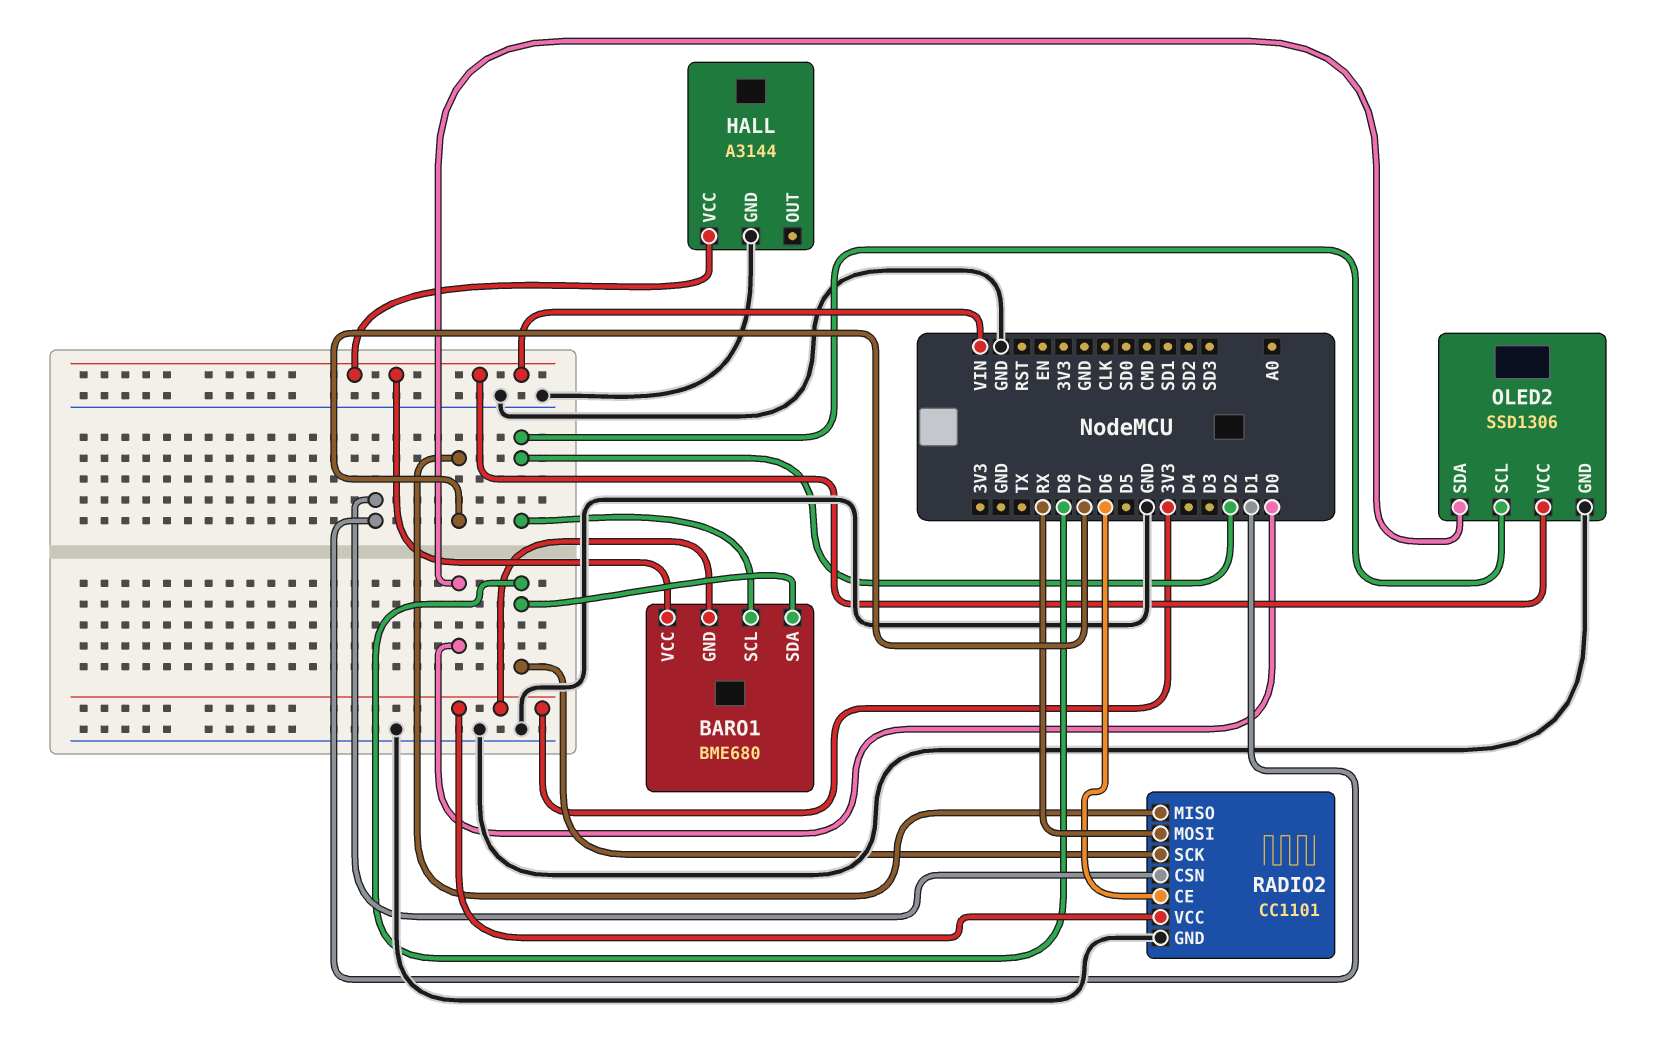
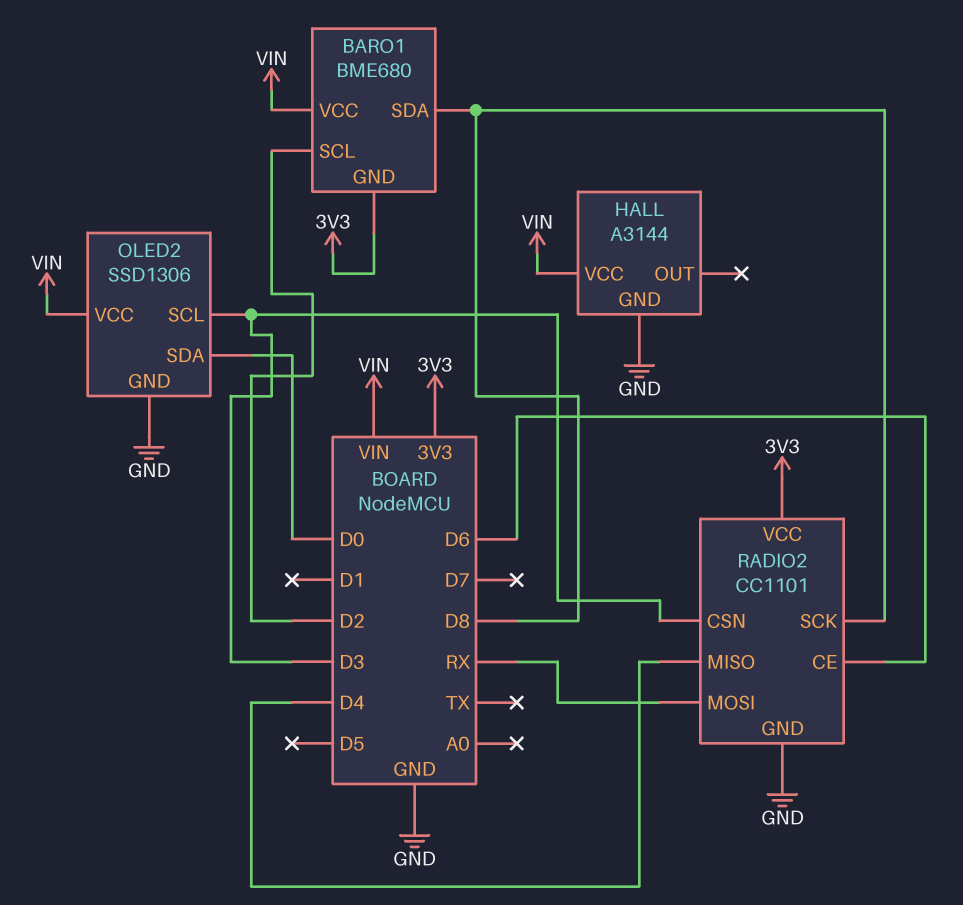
OLED2 pin SCL: D2 -> D3
RADIO2 pin CSN: D1 -> D3
RADIO2 pin MISO: D7 -> D4

